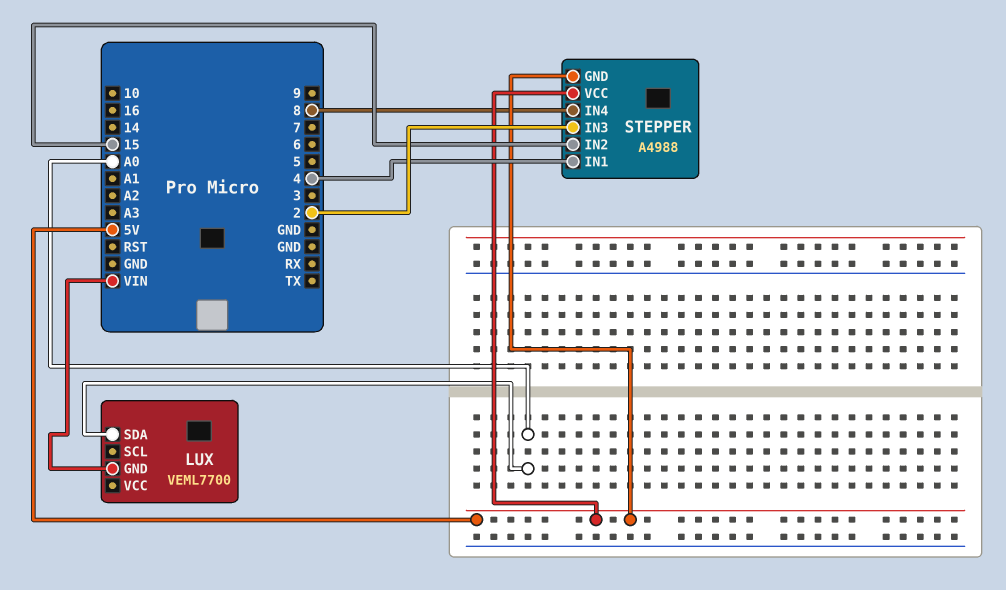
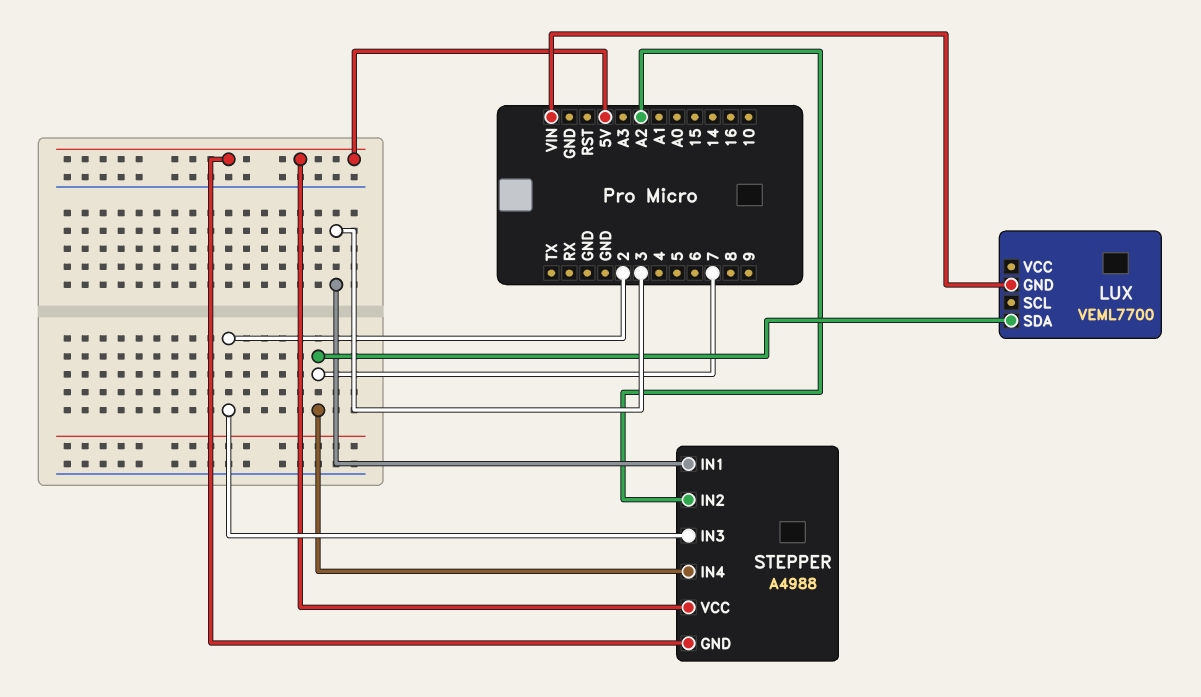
LUX pin SDA: A0 -> 7
STEPPER pin IN1: 4 -> 3
STEPPER pin IN2: 15 -> A2
STEPPER pin IN4: 8 -> 7

